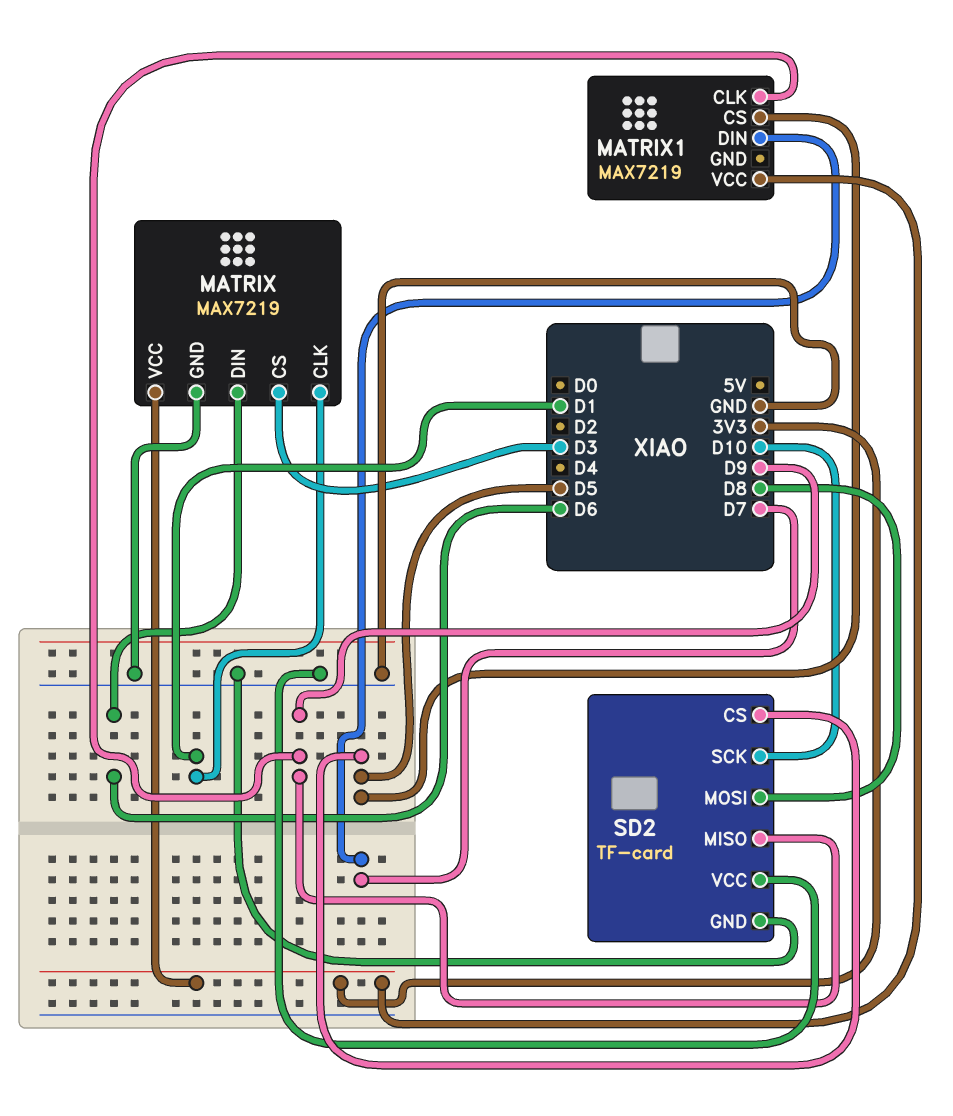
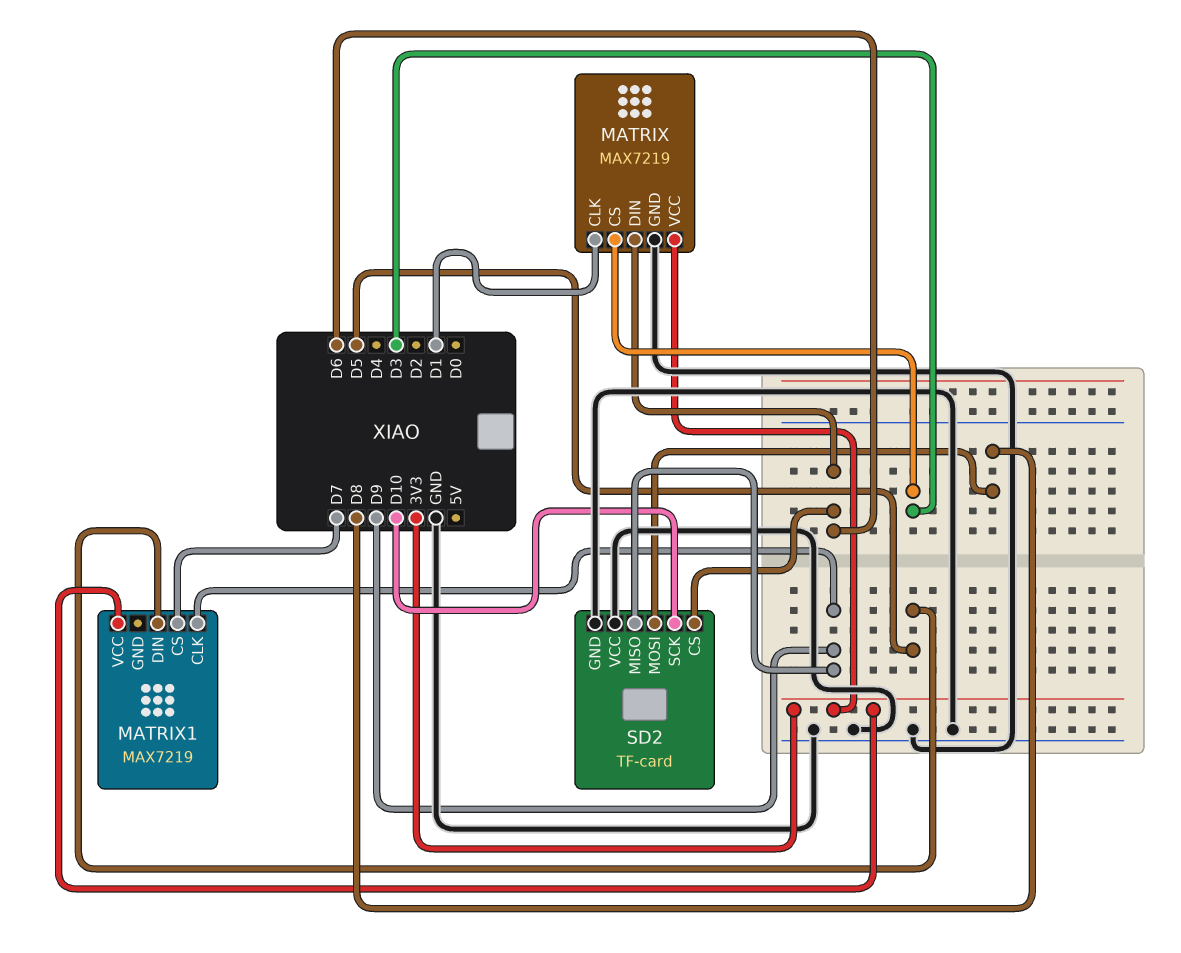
MATRIX1 pin CS: D5 -> D7
MATRIX1 pin DIN: D7 -> D5
SD2 pin CS: D5 -> D6

